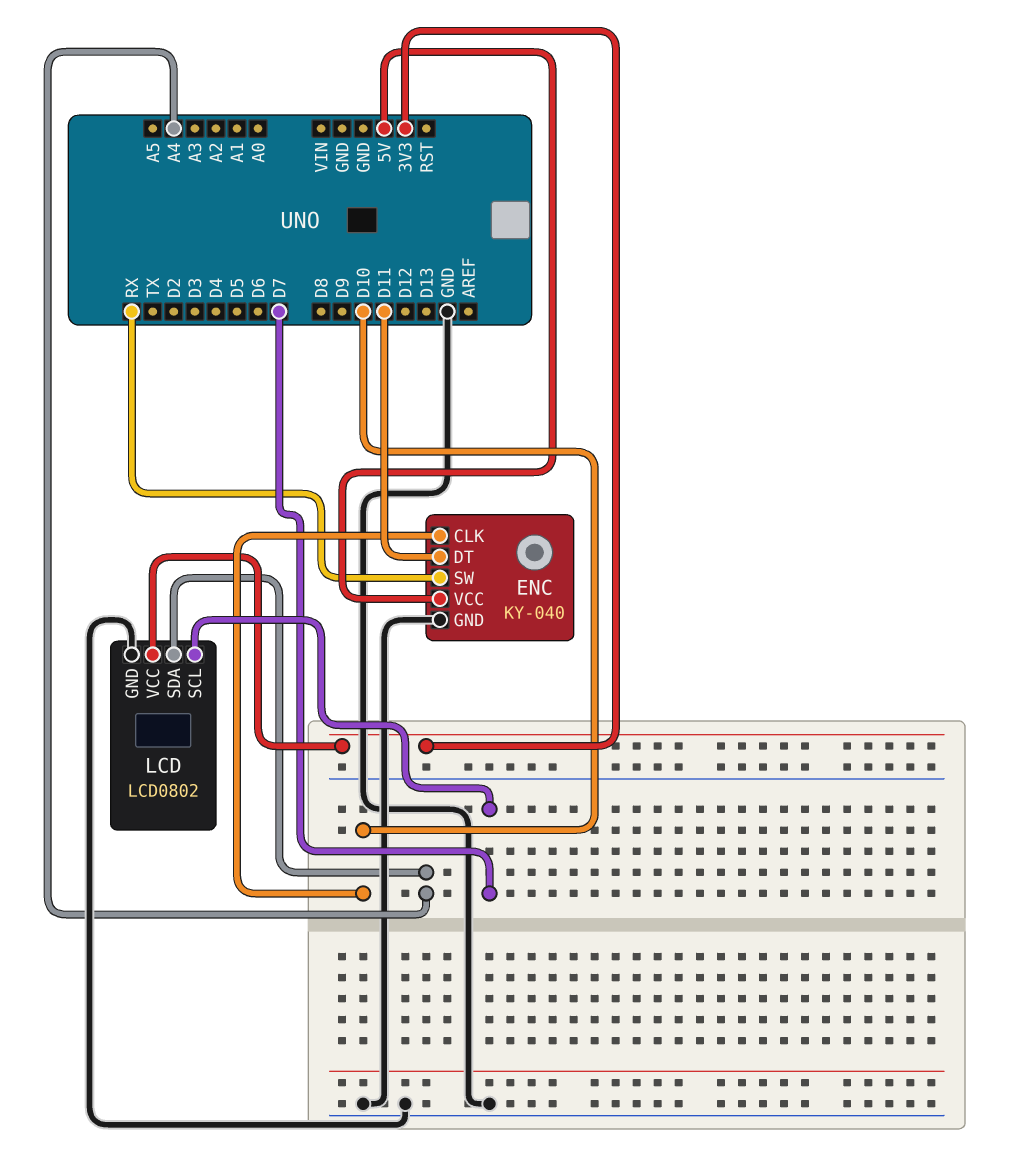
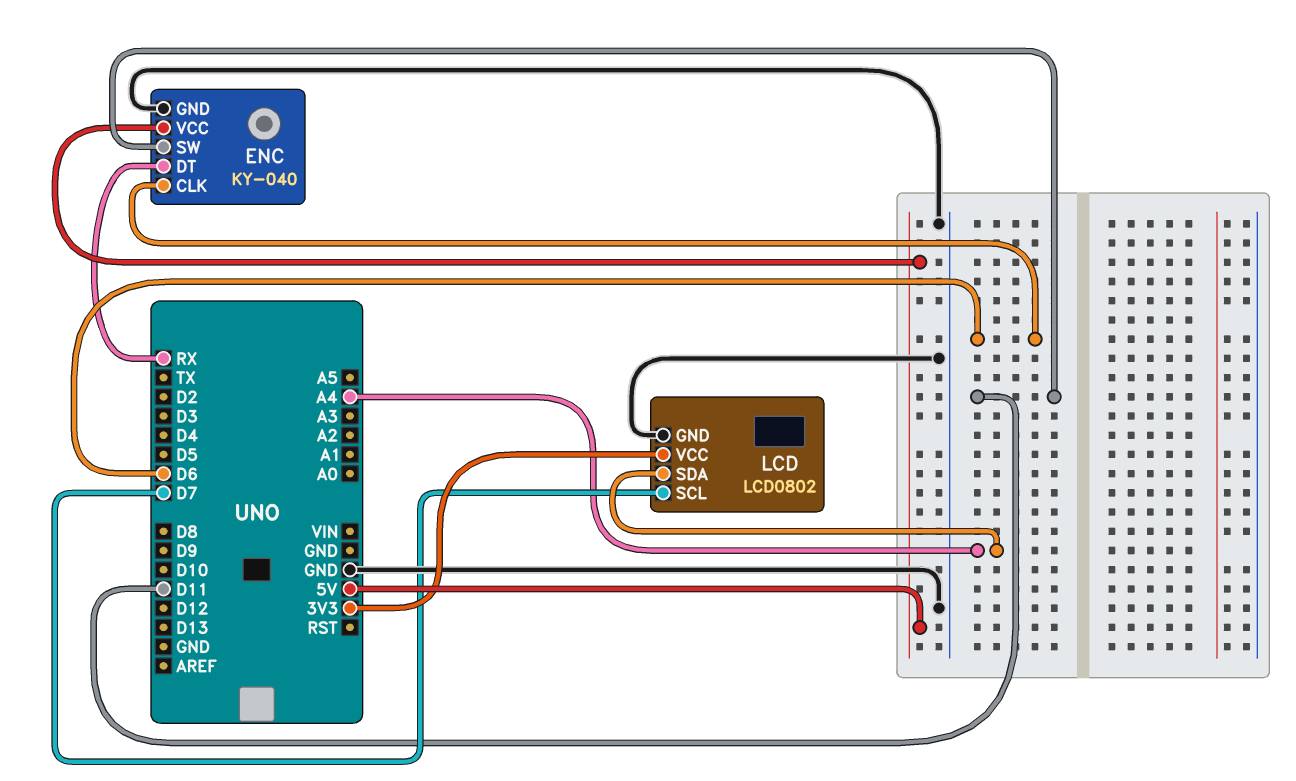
ENC pin CLK: D10 -> D6
ENC pin DT: D11 -> RX
ENC pin SW: RX -> D11

